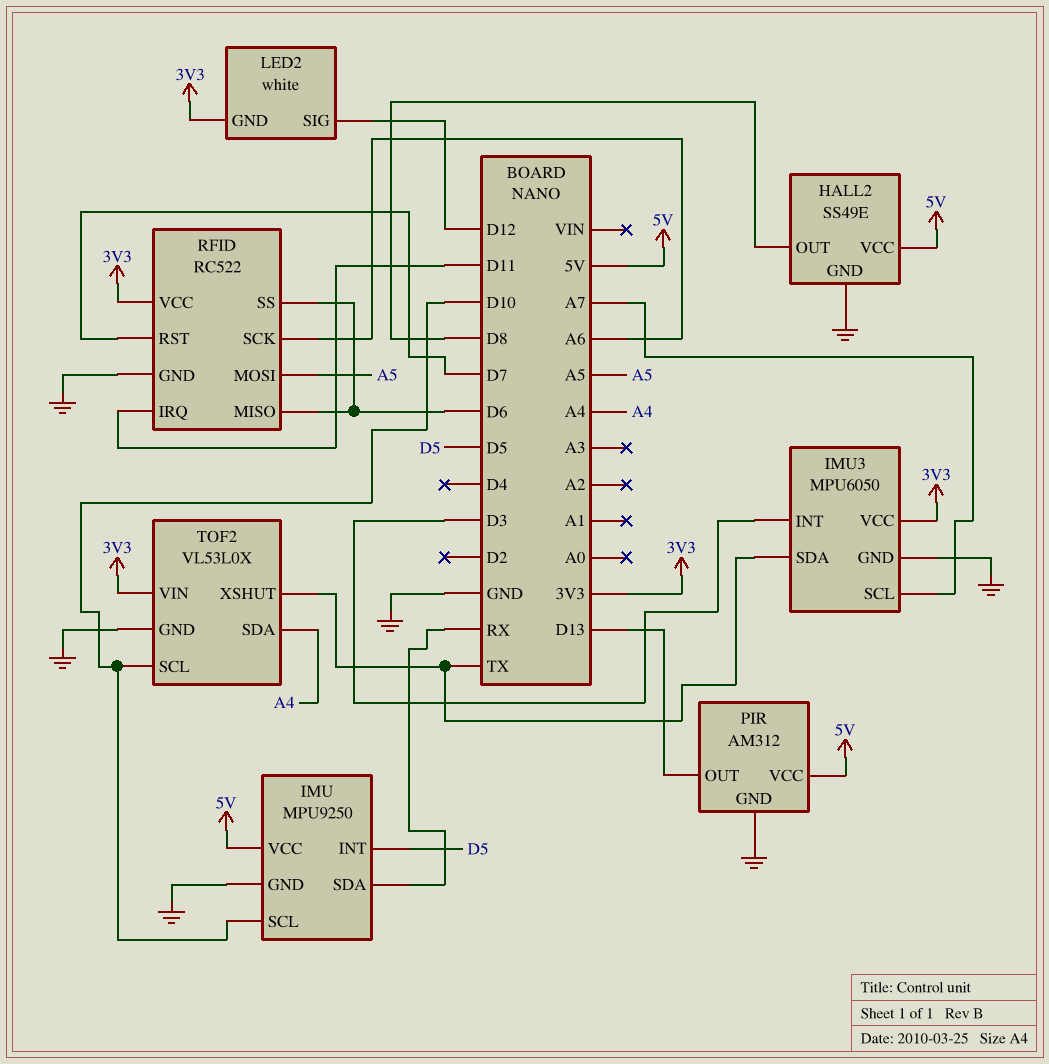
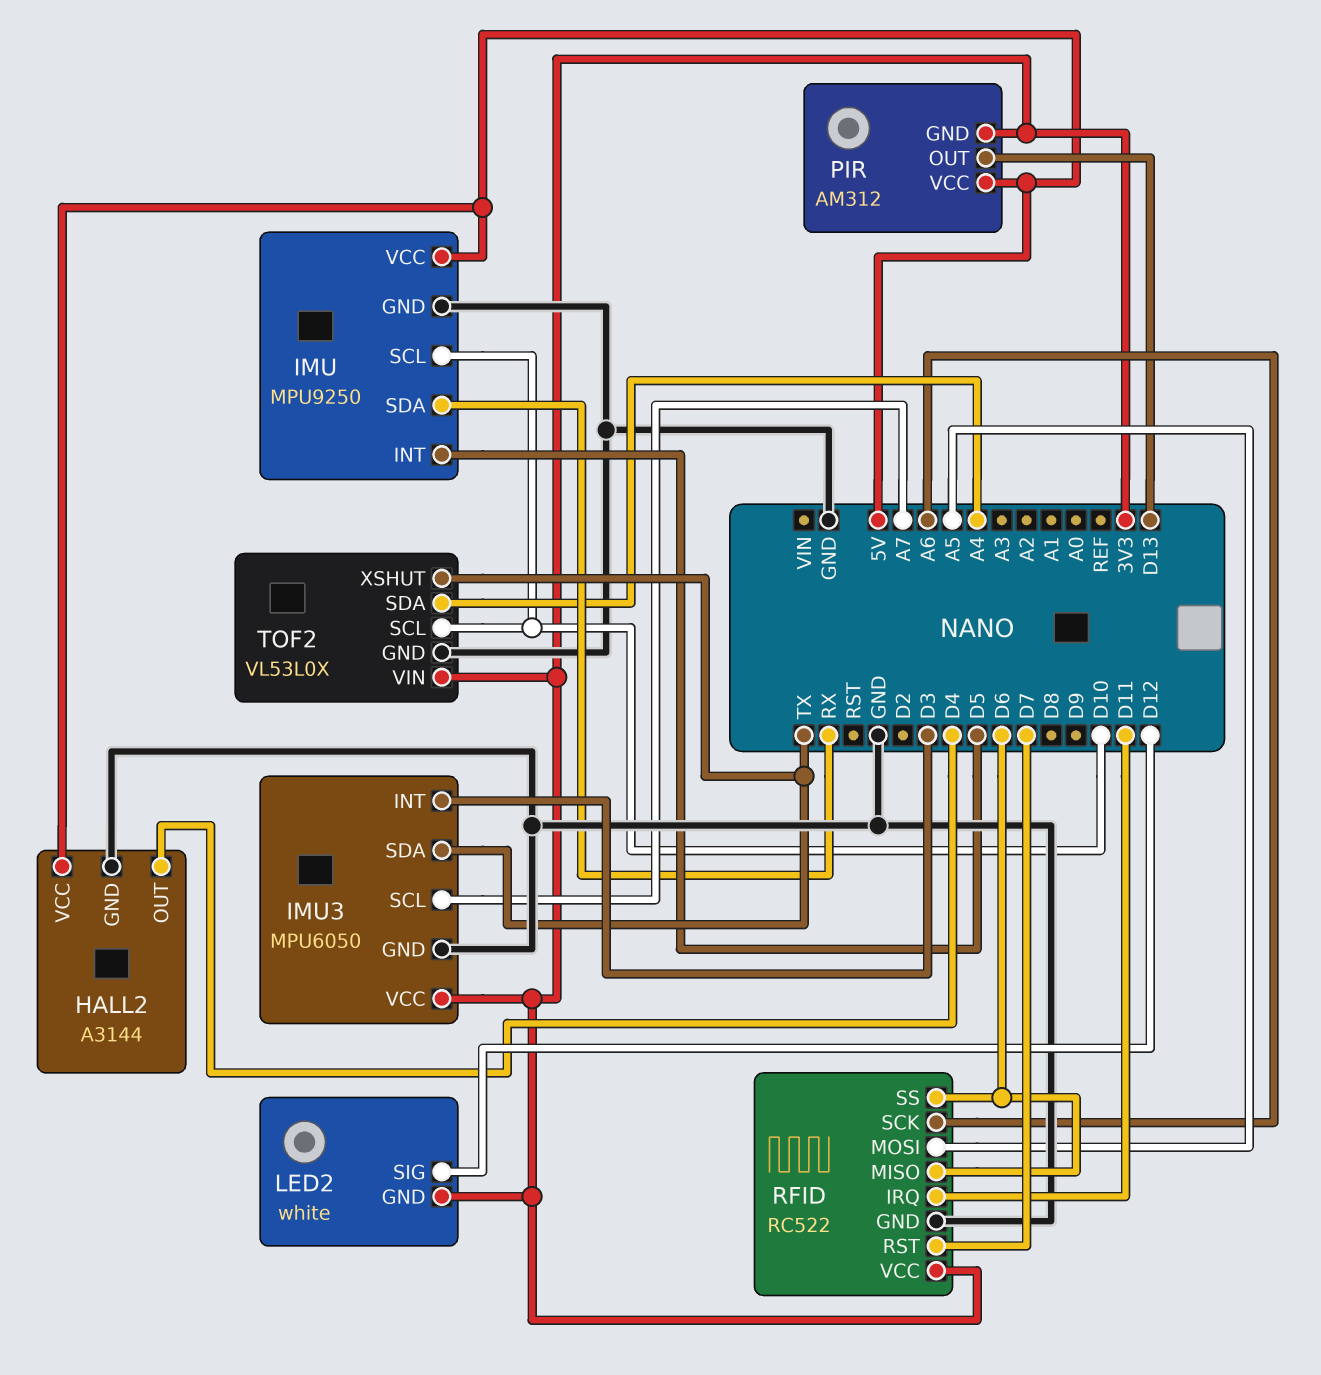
HALL2: SS49E -> A3144
HALL2 pin OUT: D8 -> D4
PIR pin GND: GND -> 3V3

